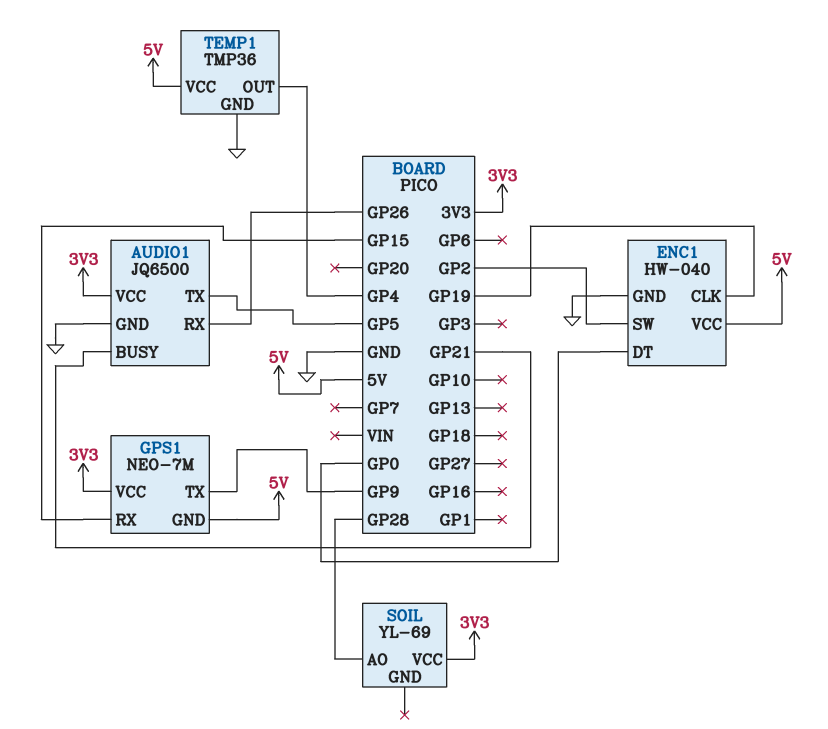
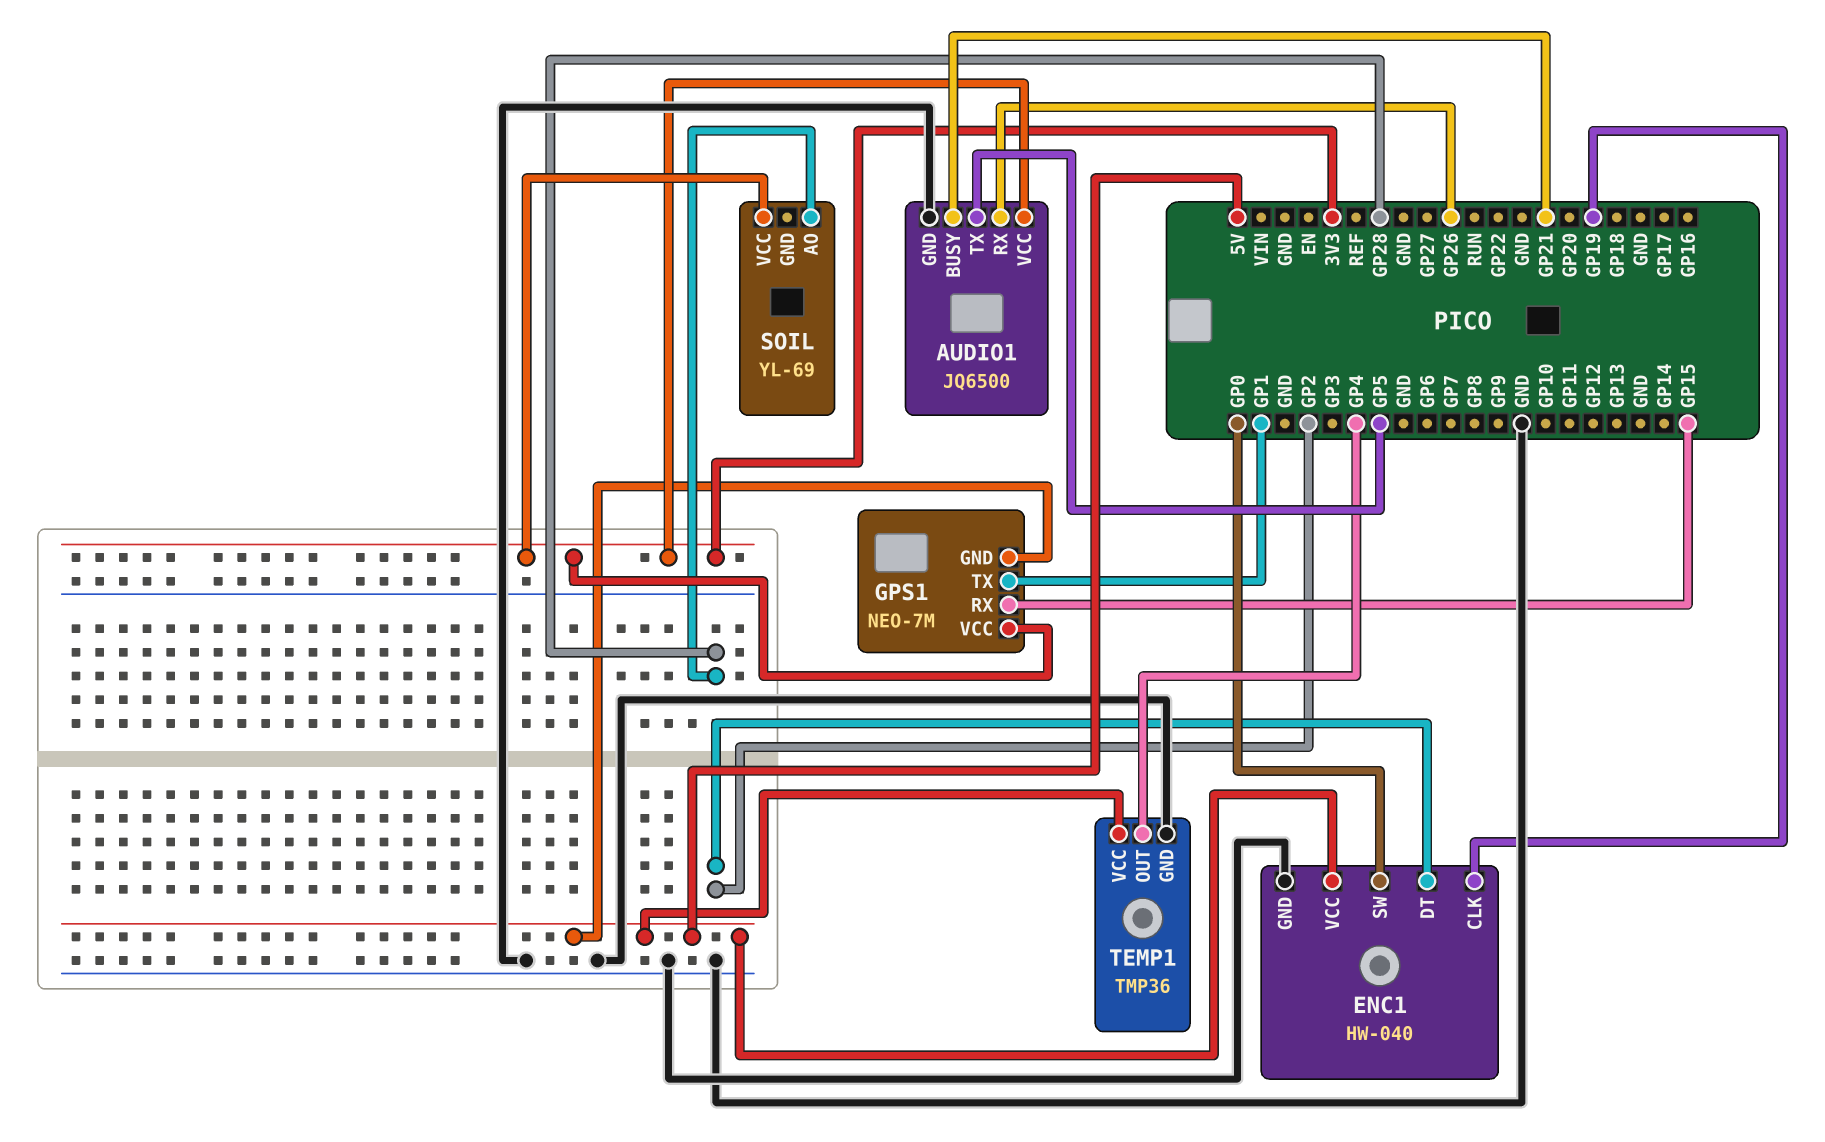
ENC1 pin DT: GP0 -> GP2
ENC1 pin SW: GP2 -> GP0
GPS1 pin TX: GP9 -> GP1

